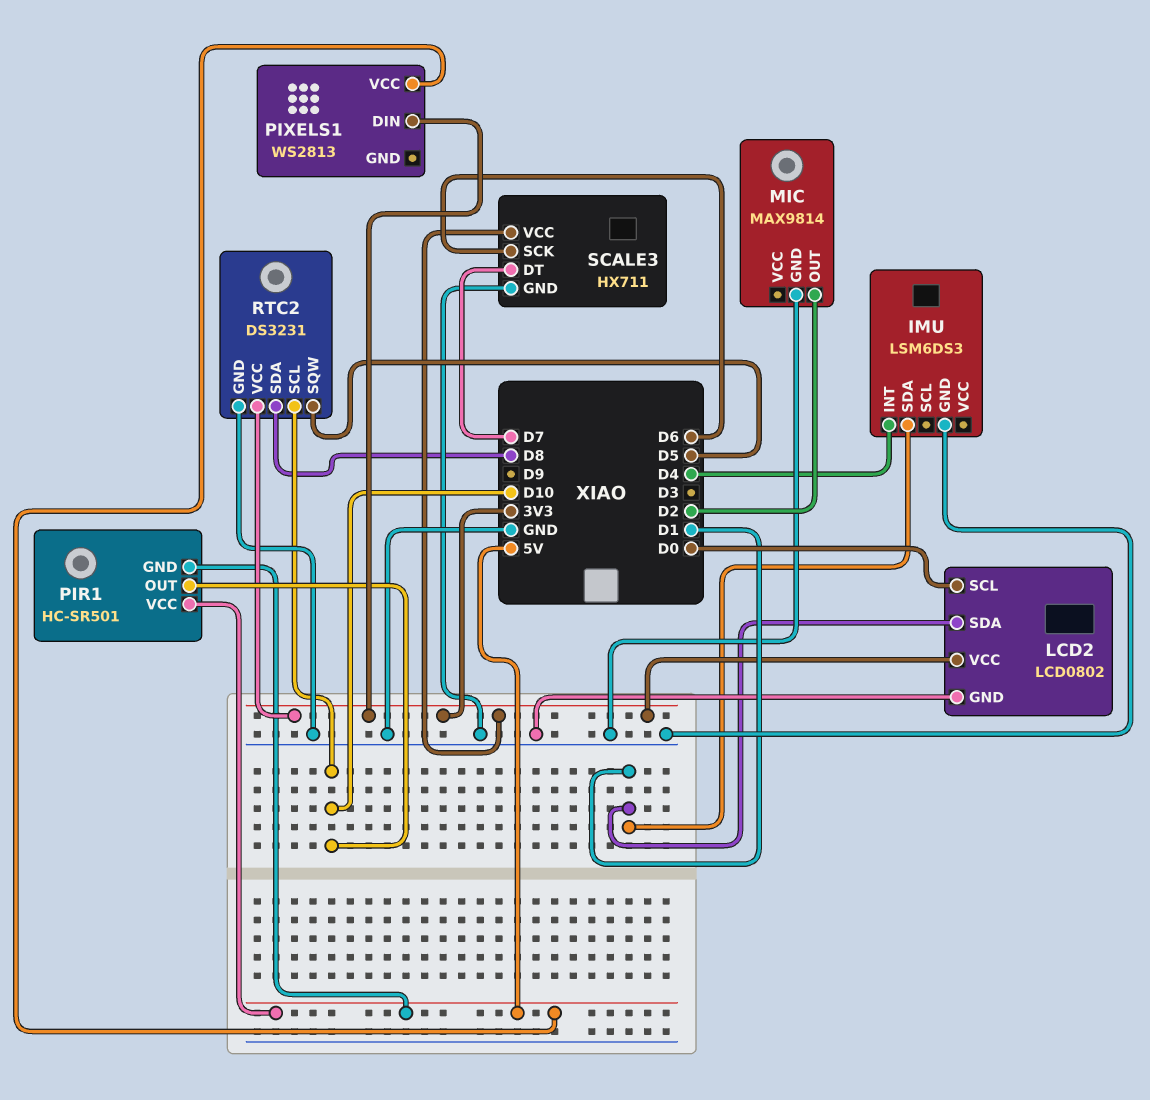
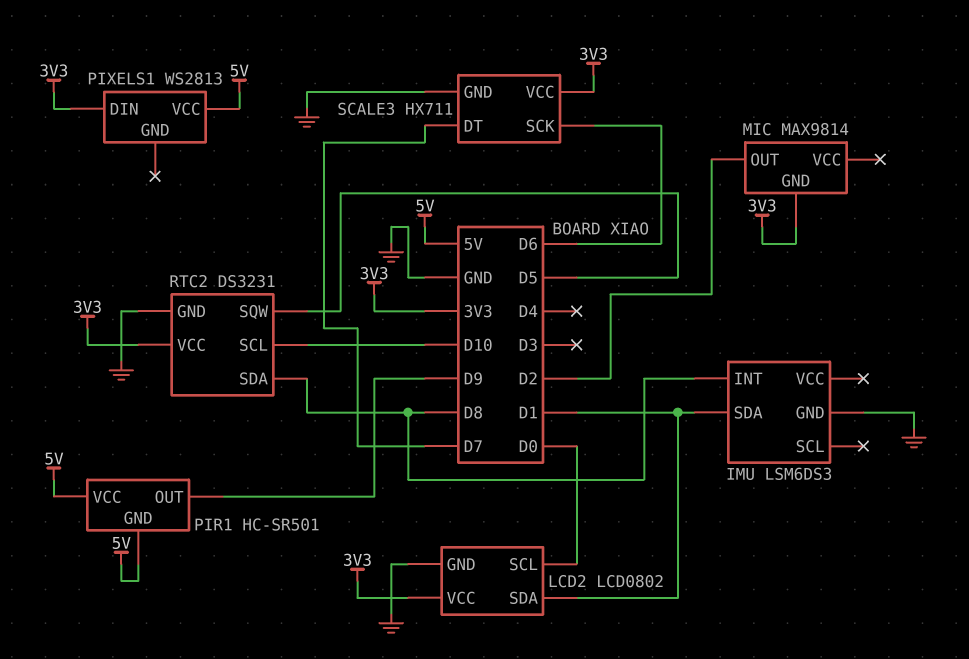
IMU pin INT: D4 -> D8
MIC pin GND: GND -> 3V3
PIR1 pin OUT: D10 -> D9

